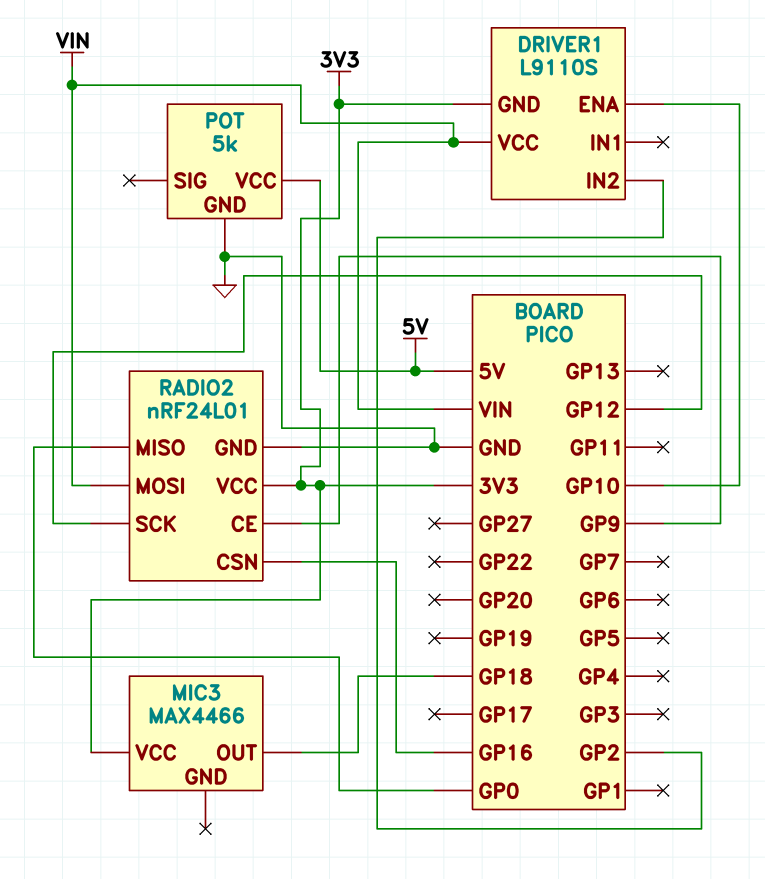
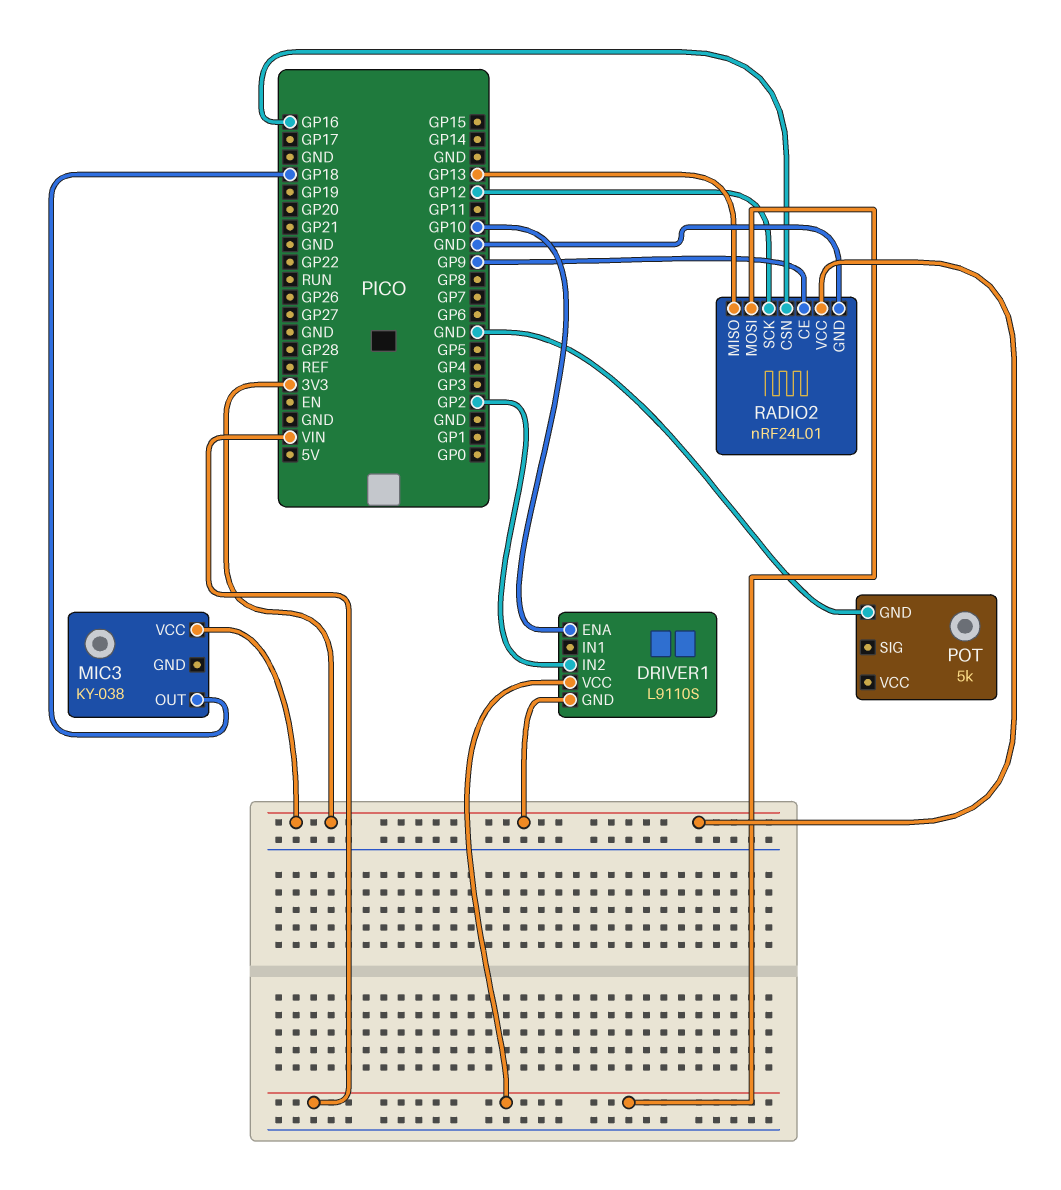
MIC3: MAX4466 -> KY-038
POT pin VCC: 5V -> none
RADIO2 pin MISO: GP0 -> GP13

